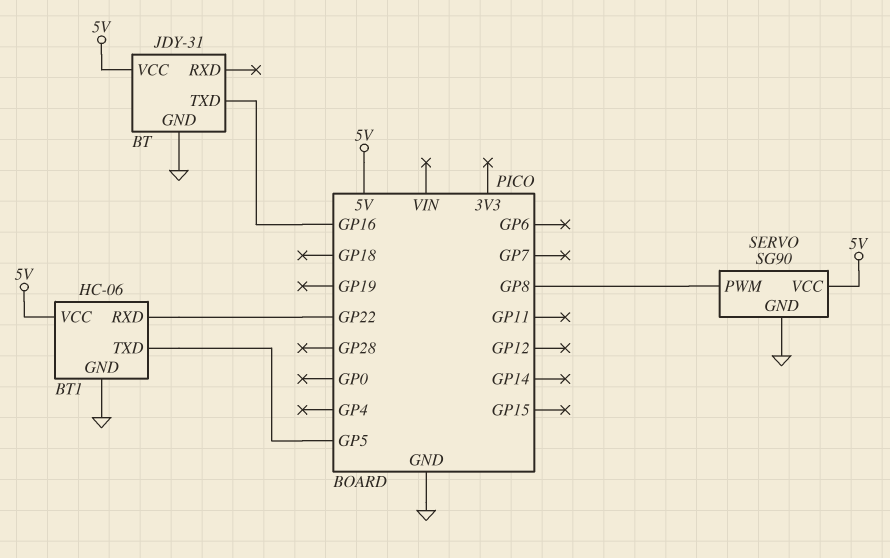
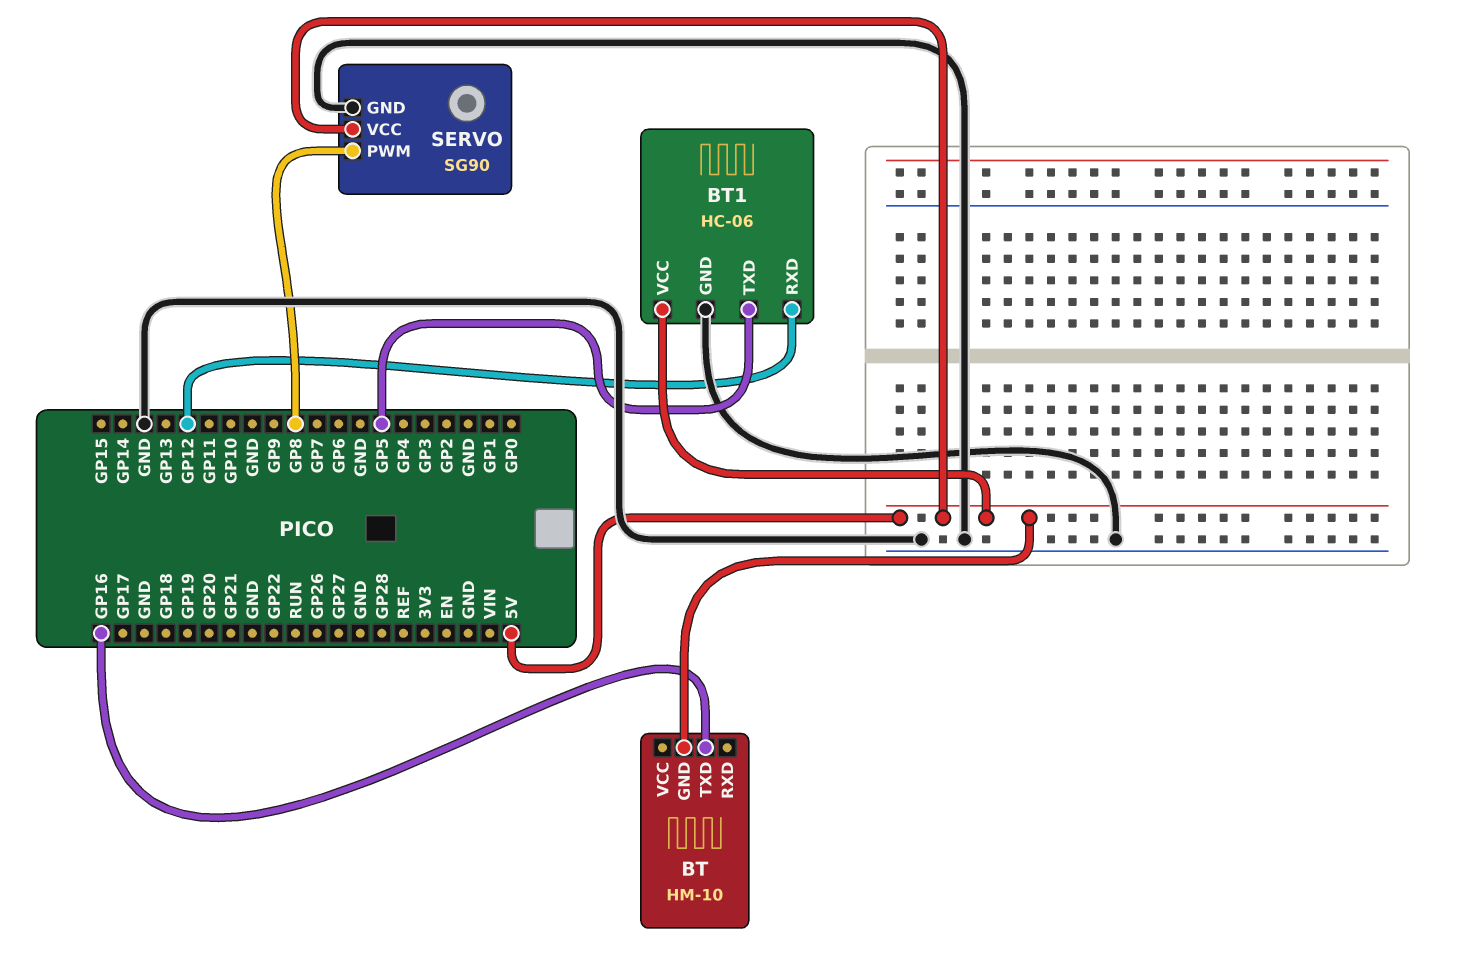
BT: JDY-31 -> HM-10
BT pin GND: GND -> 5V
BT pin VCC: 5V -> none
BT1 pin RXD: GP22 -> GP12

